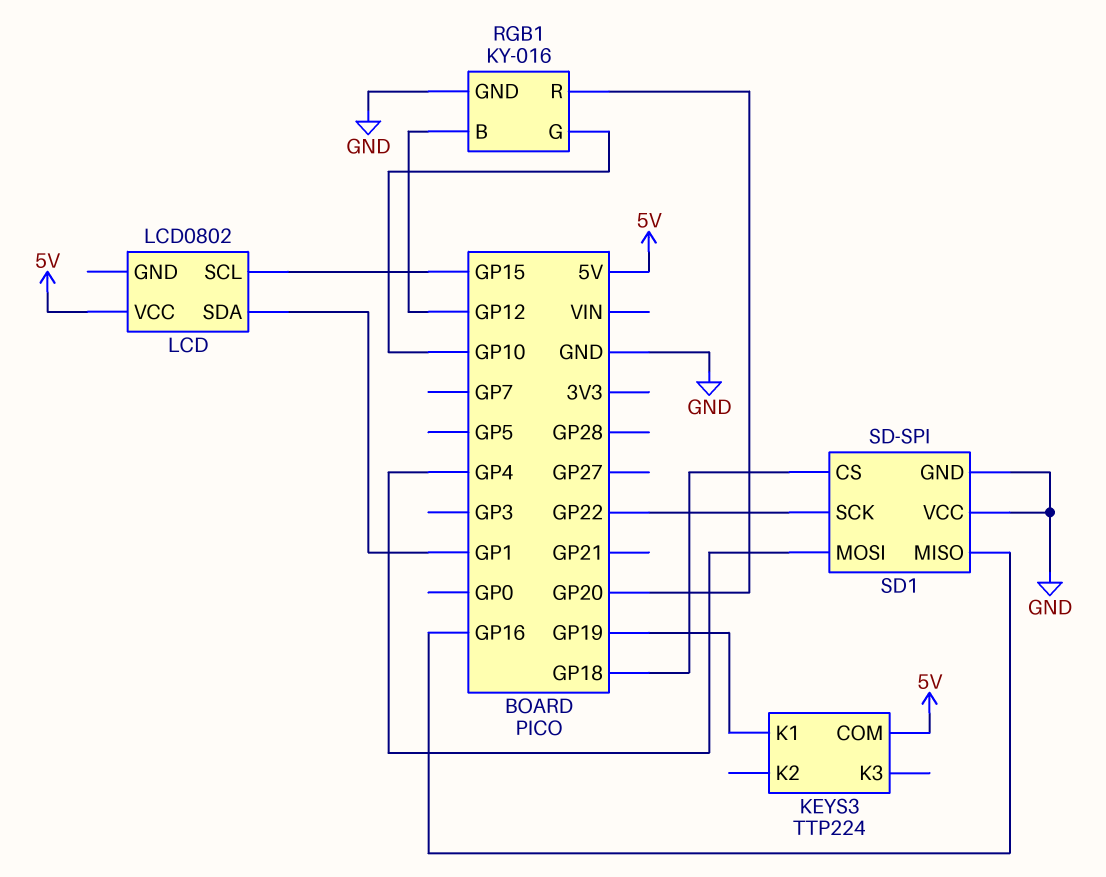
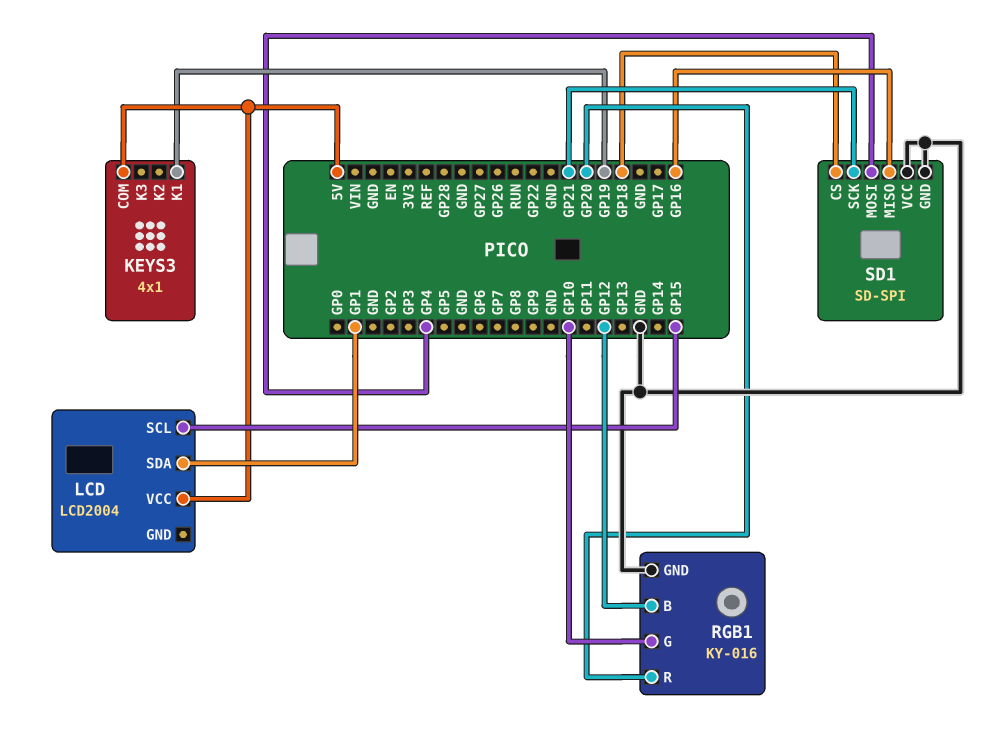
KEYS3: TTP224 -> 4x1
LCD: LCD0802 -> LCD2004
SD1 pin SCK: GP22 -> GP21

